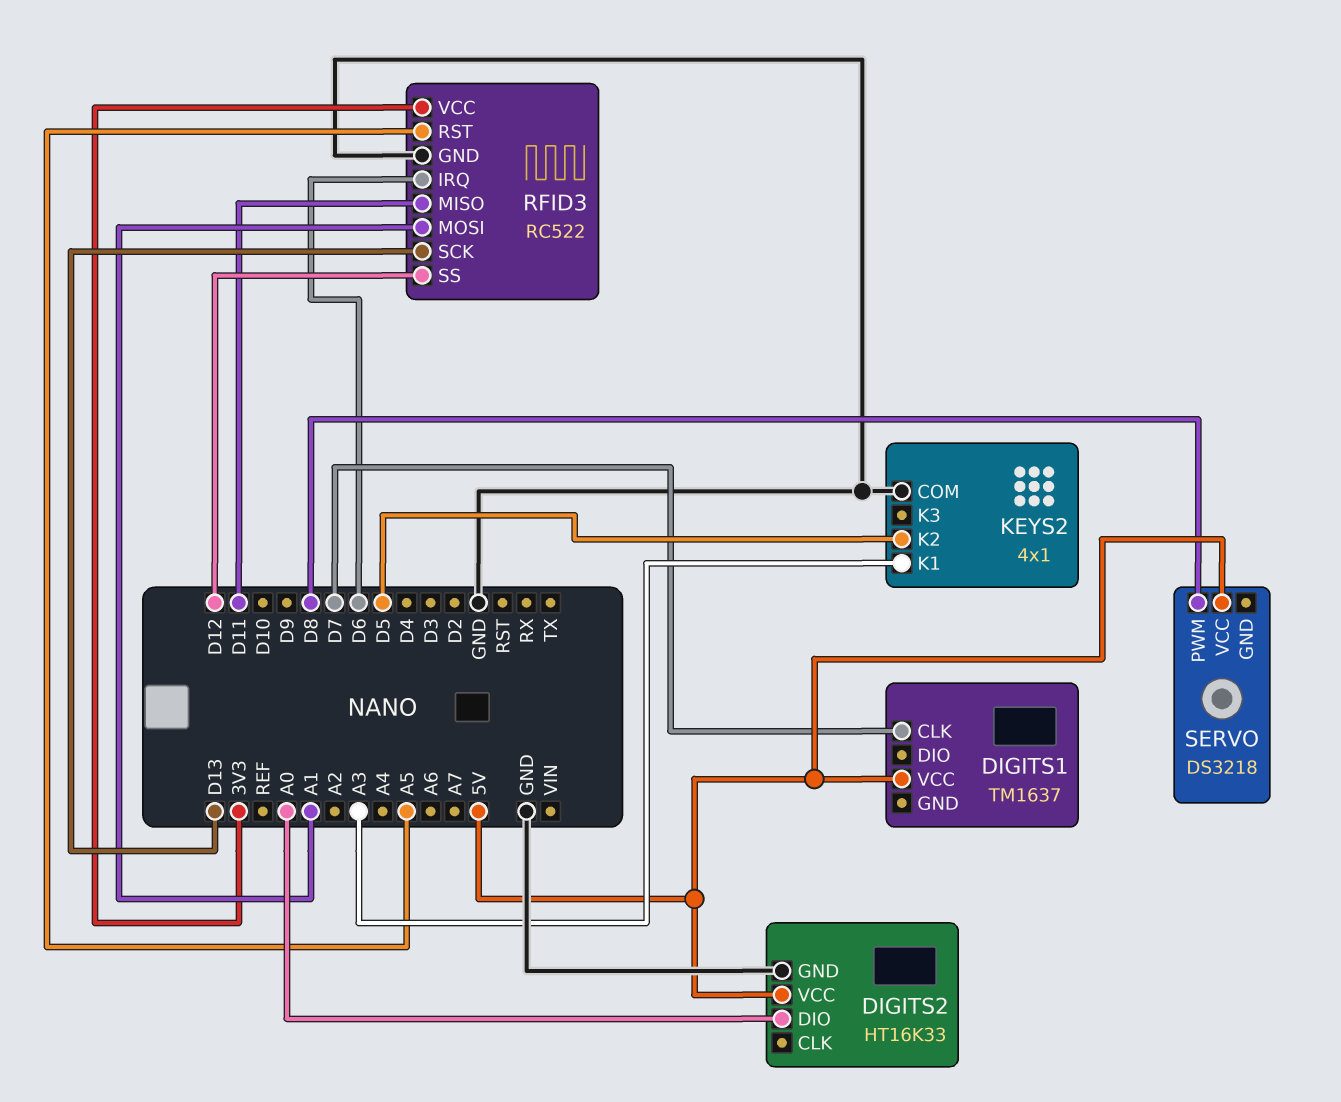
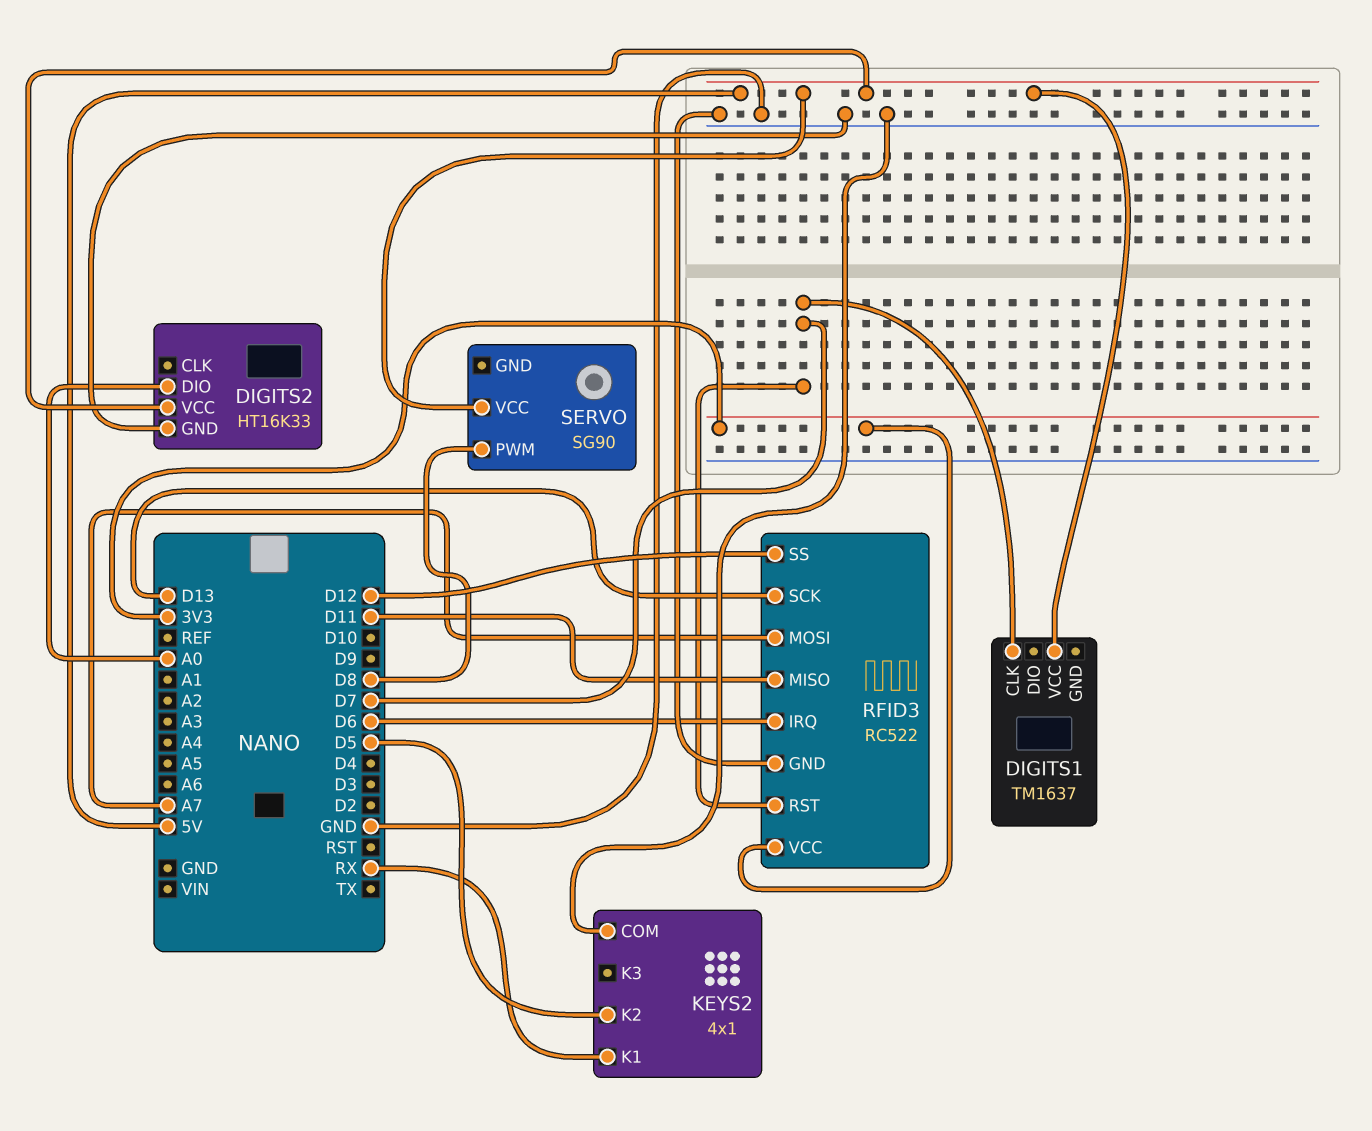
KEYS2 pin K1: A3 -> RX
RFID3 pin MOSI: A1 -> A7
RFID3 pin RST: A5 -> D7
SERVO: DS3218 -> SG90

